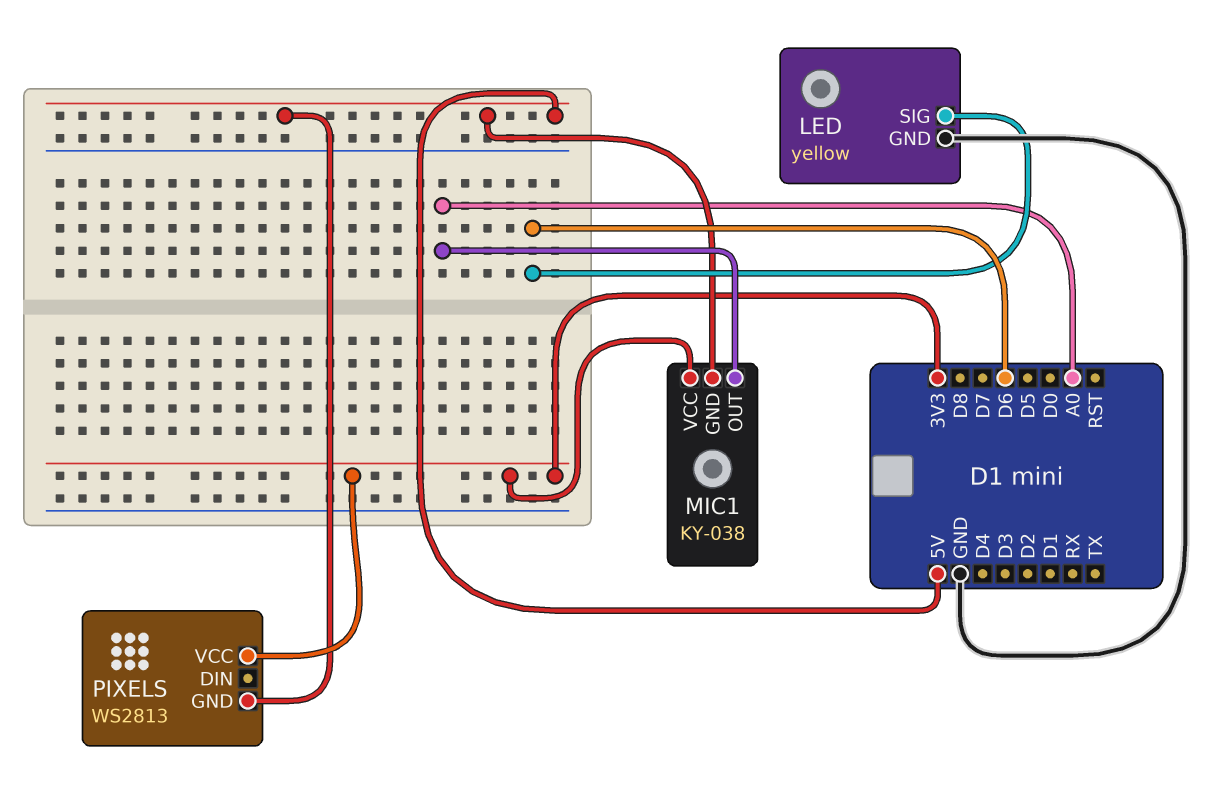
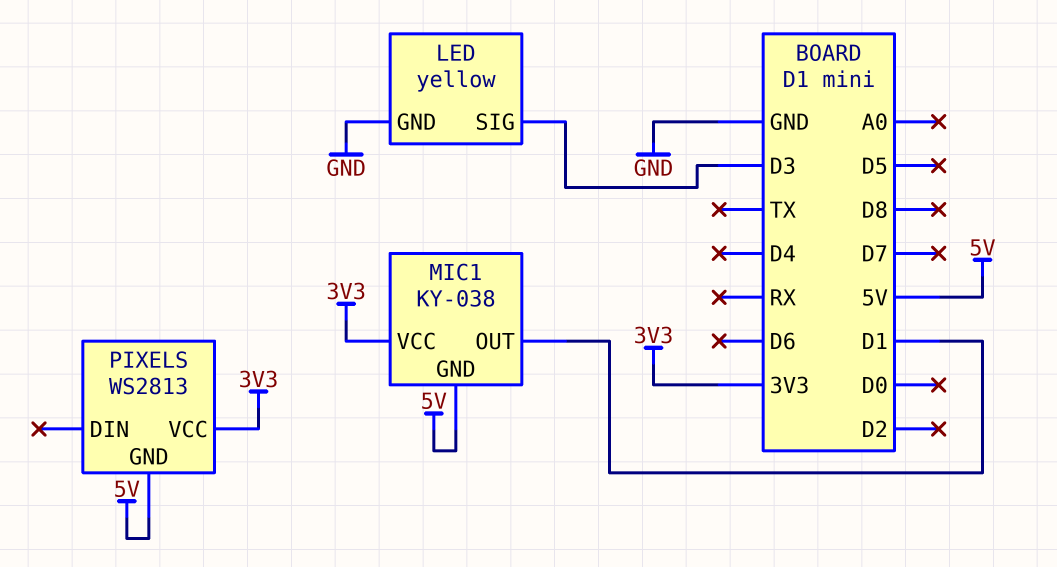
LED pin SIG: D6 -> D3
MIC1 pin OUT: A0 -> D1

